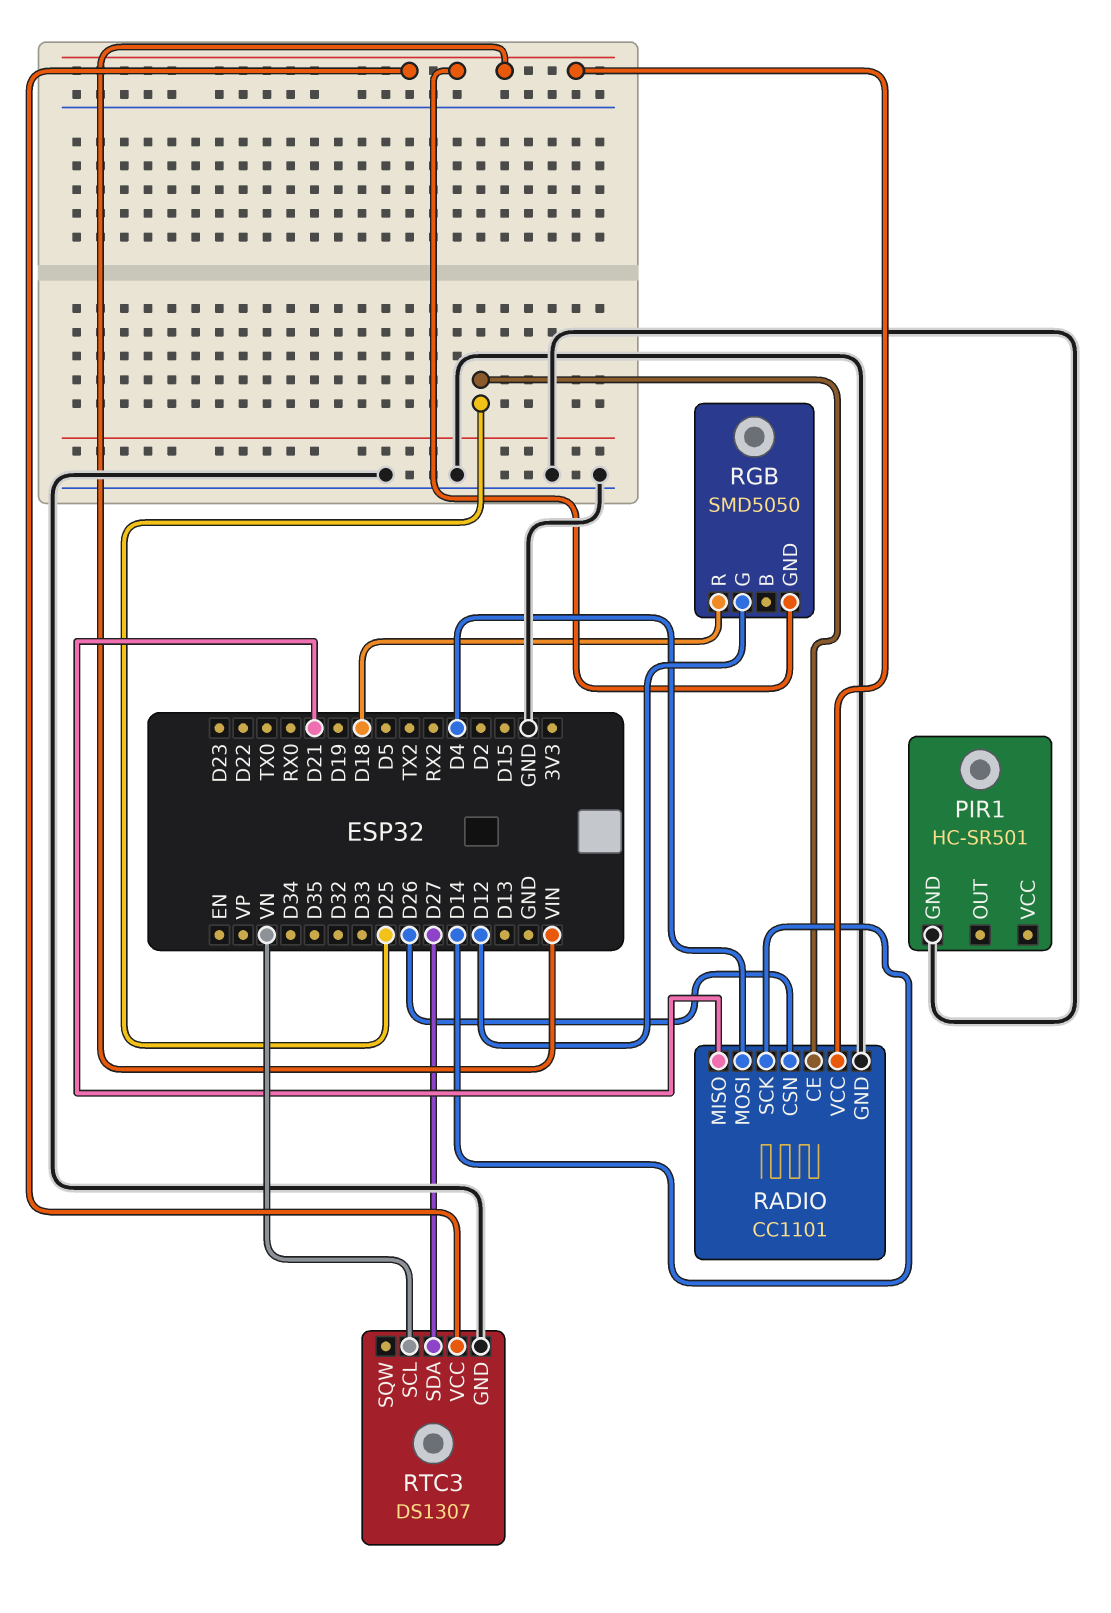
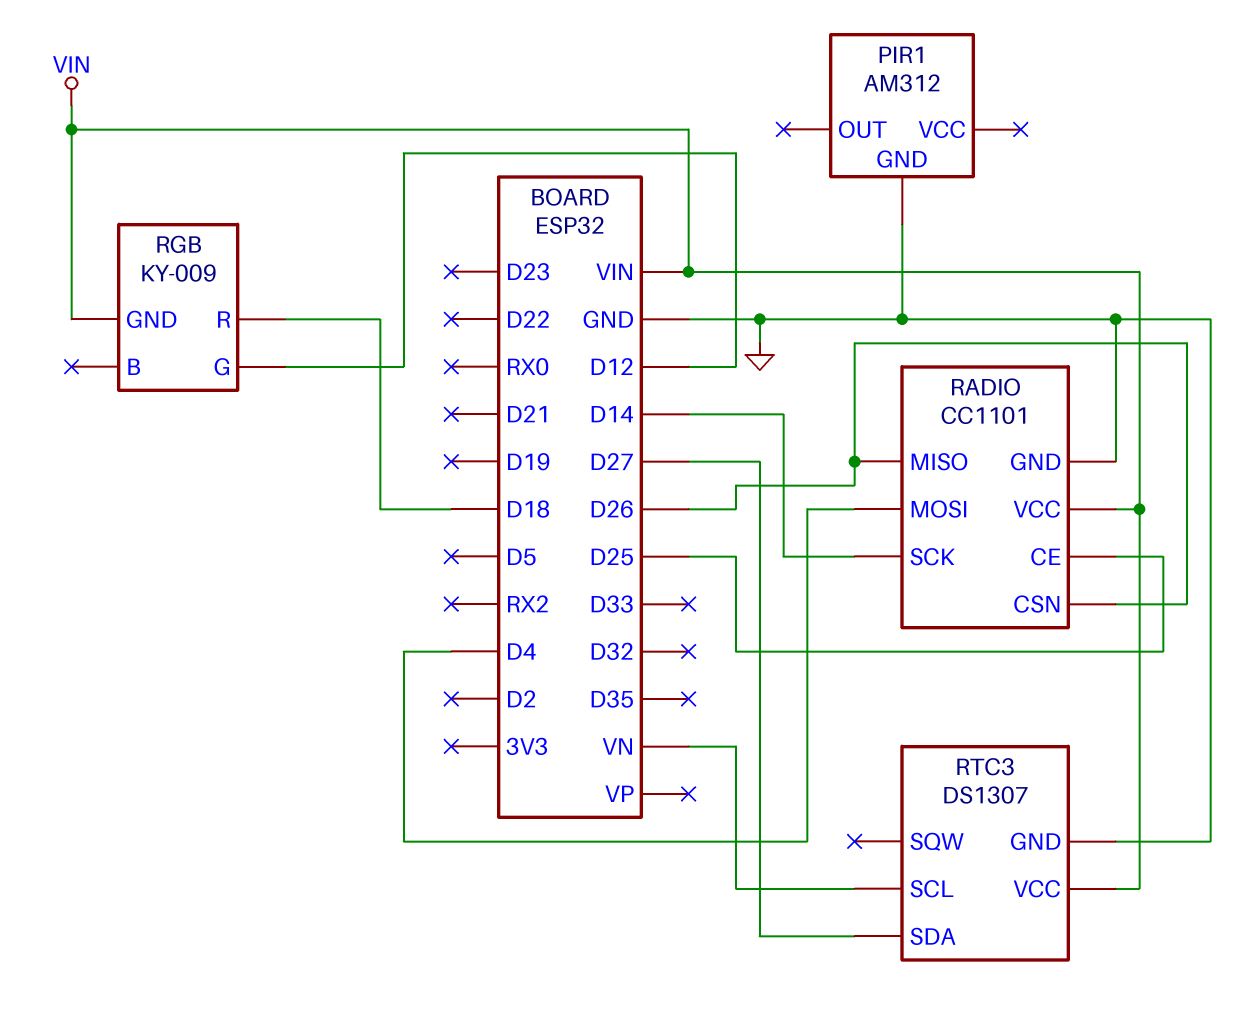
PIR1: HC-SR501 -> AM312
RADIO pin MISO: D21 -> D26
RGB: SMD5050 -> KY-009

